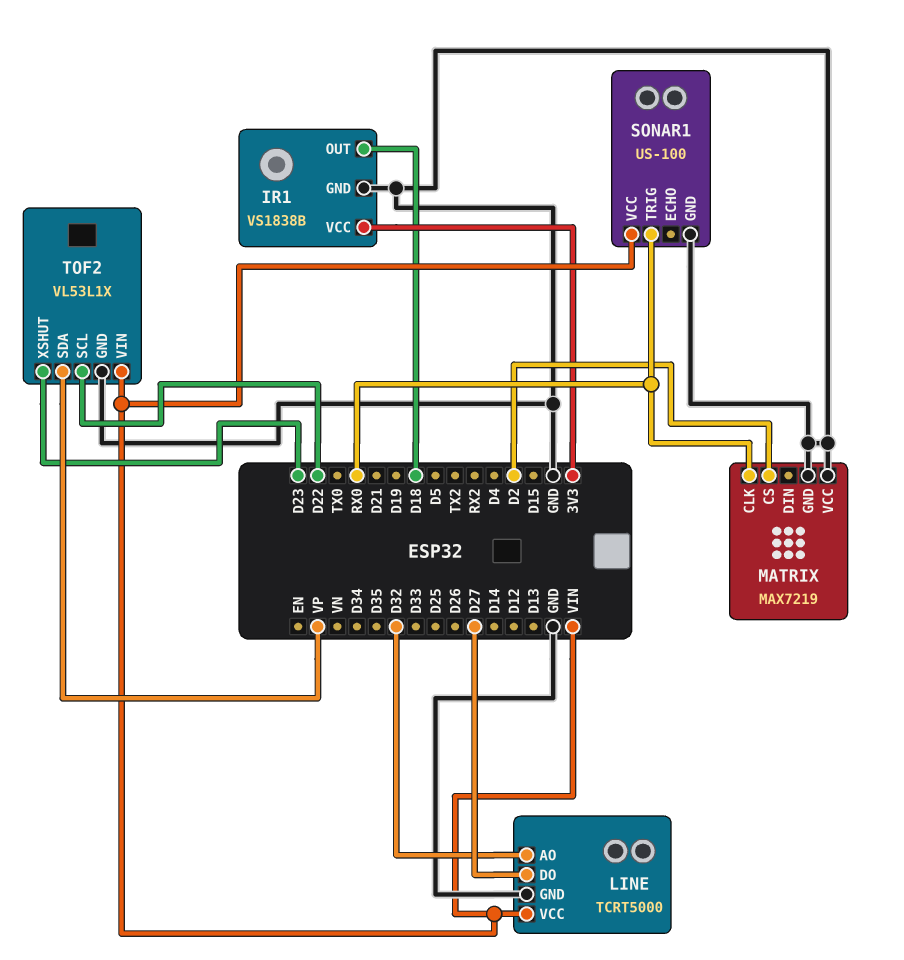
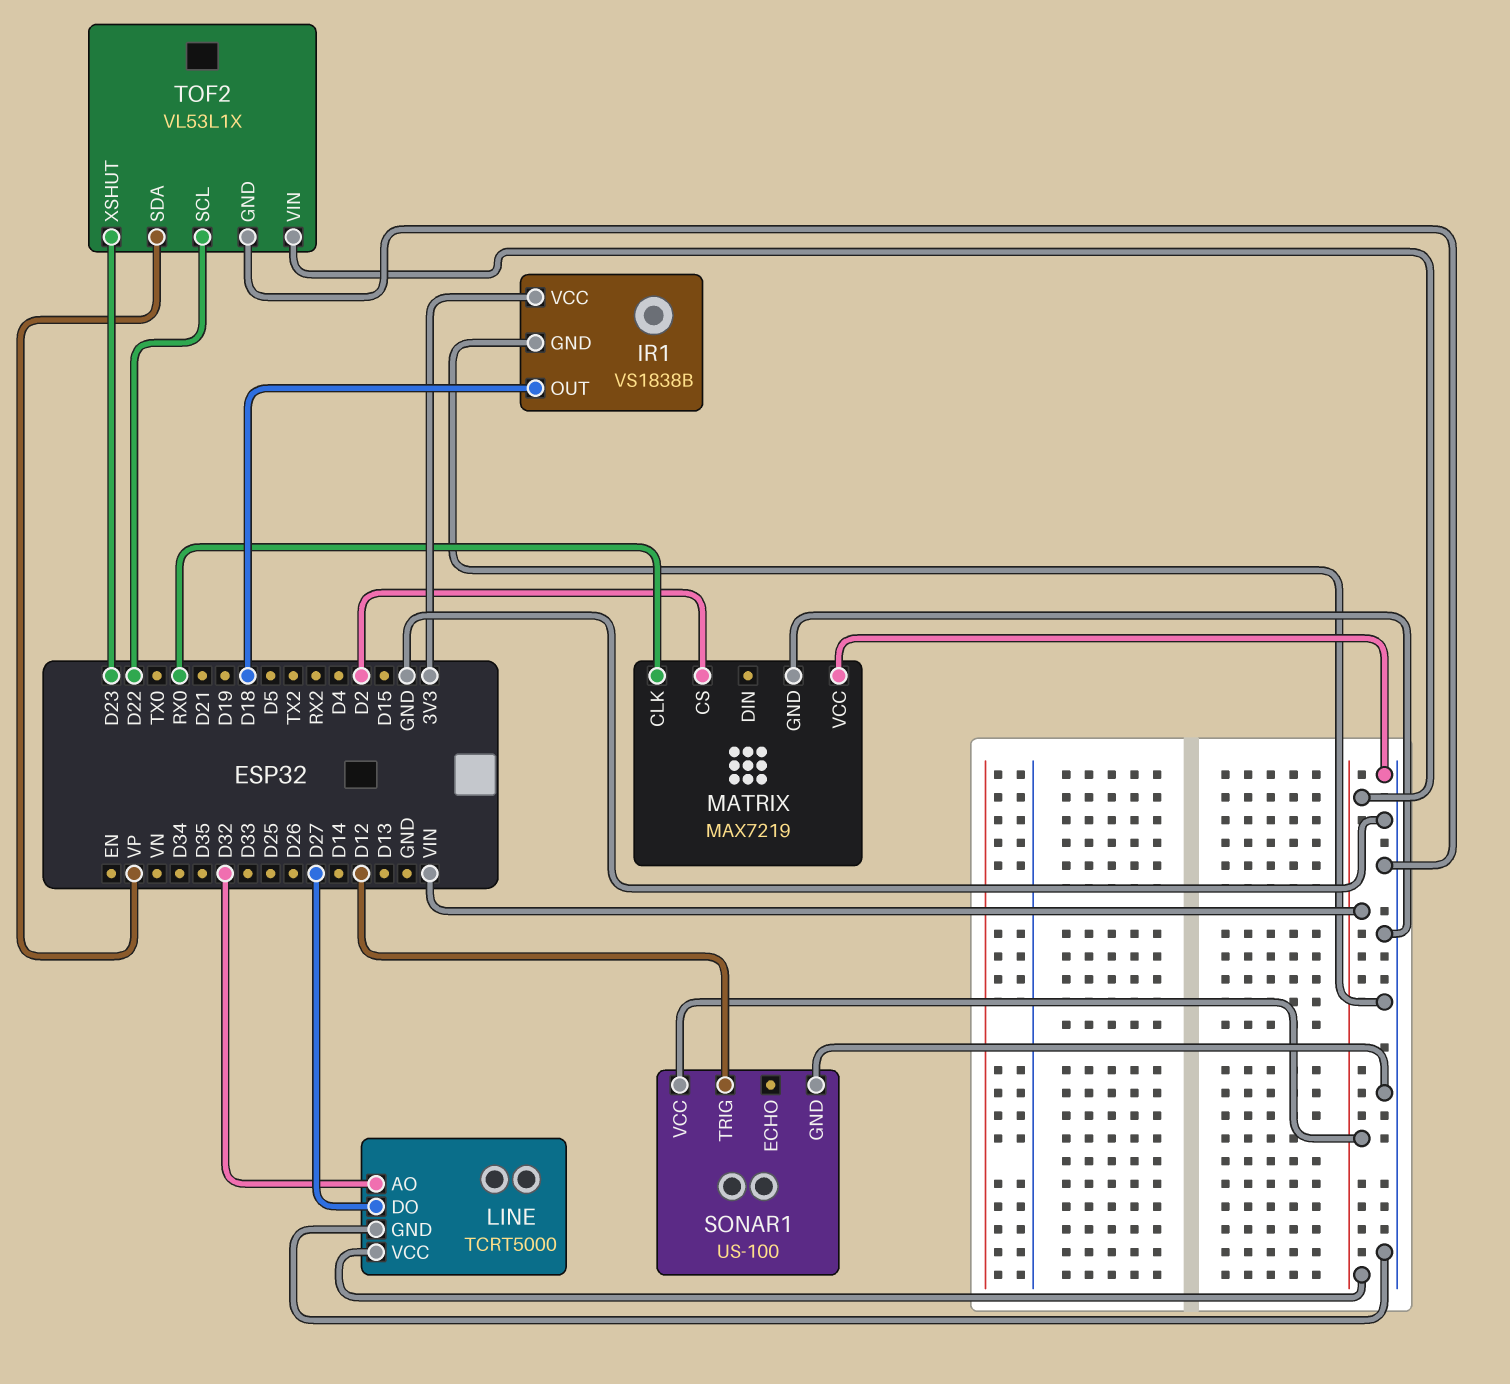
SONAR1 pin TRIG: RX0 -> D12

